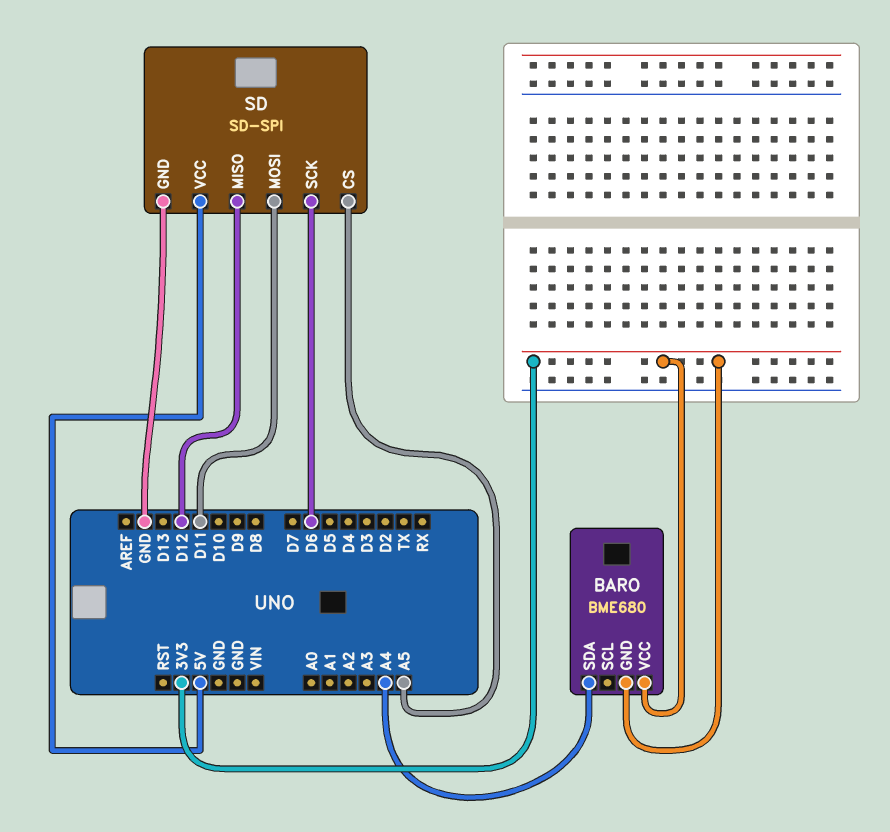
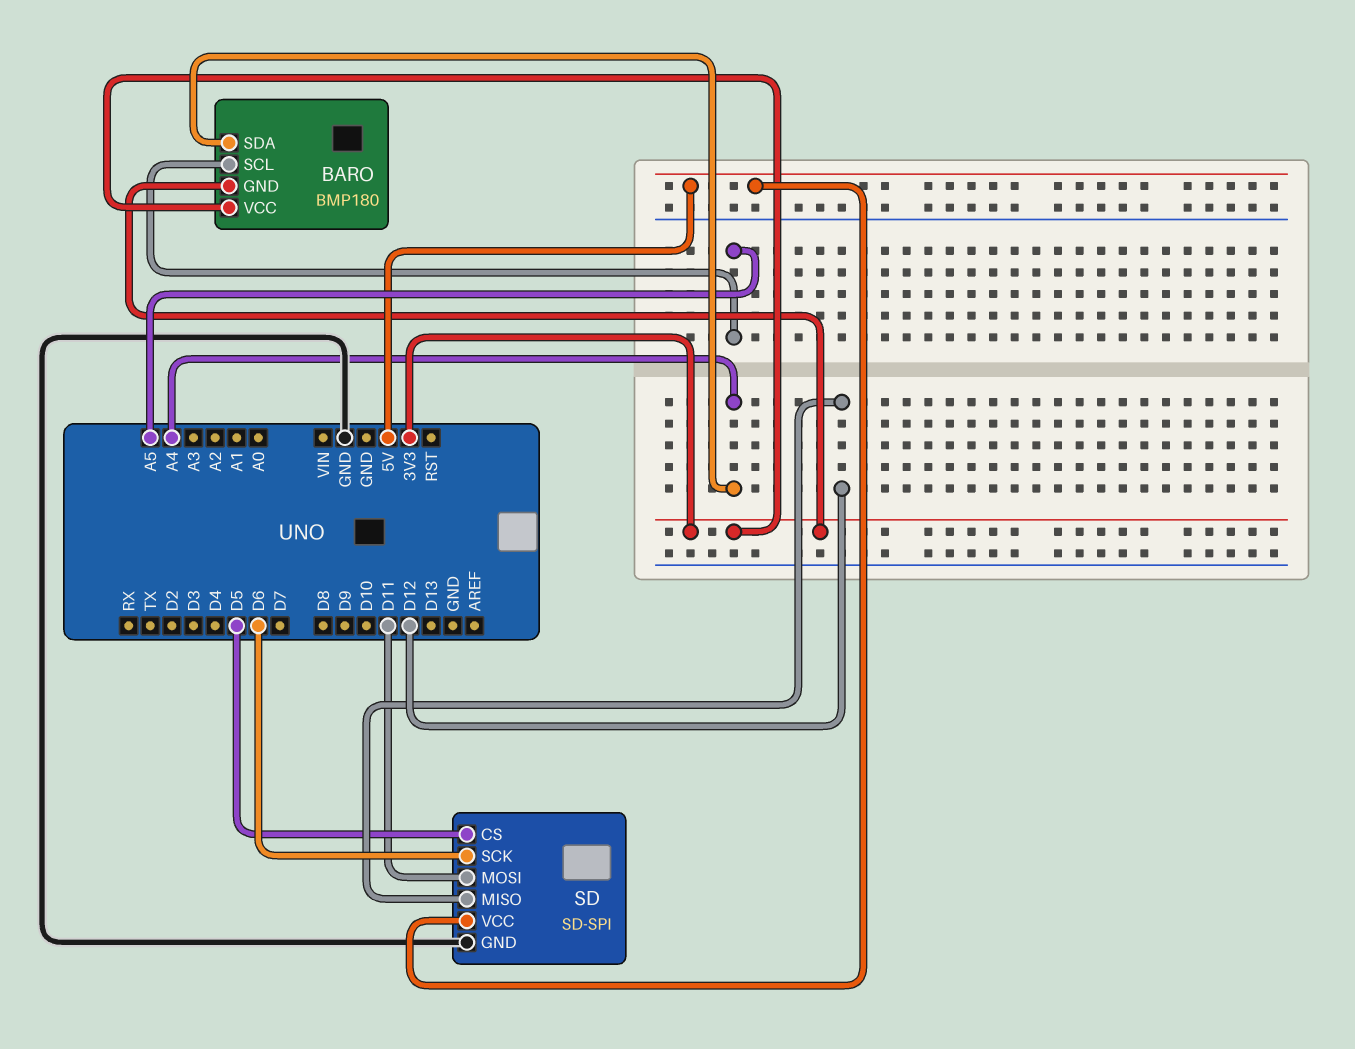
BARO: BME680 -> BMP180
BARO pin SCL: none -> A5
SD pin CS: A5 -> D5

